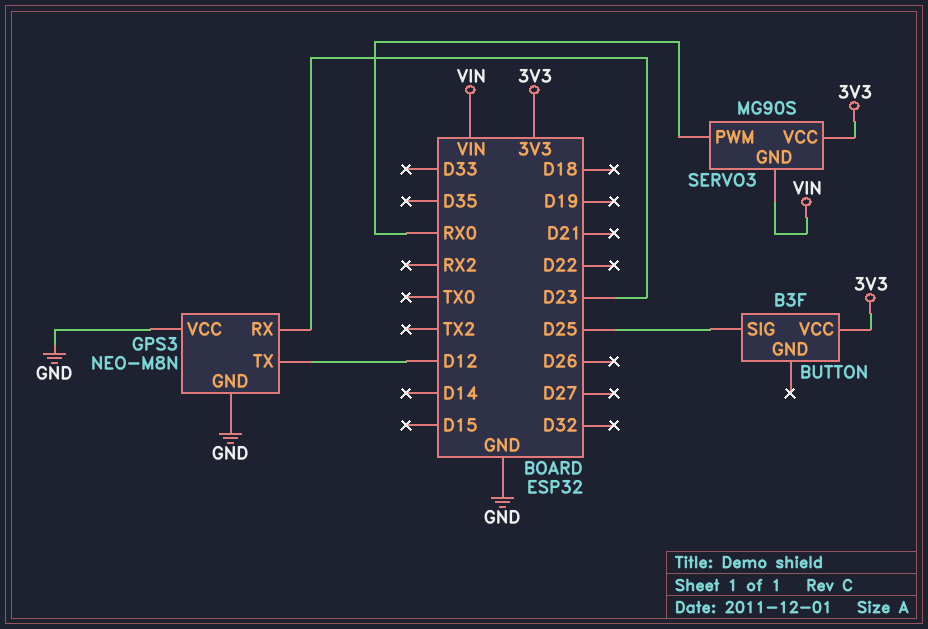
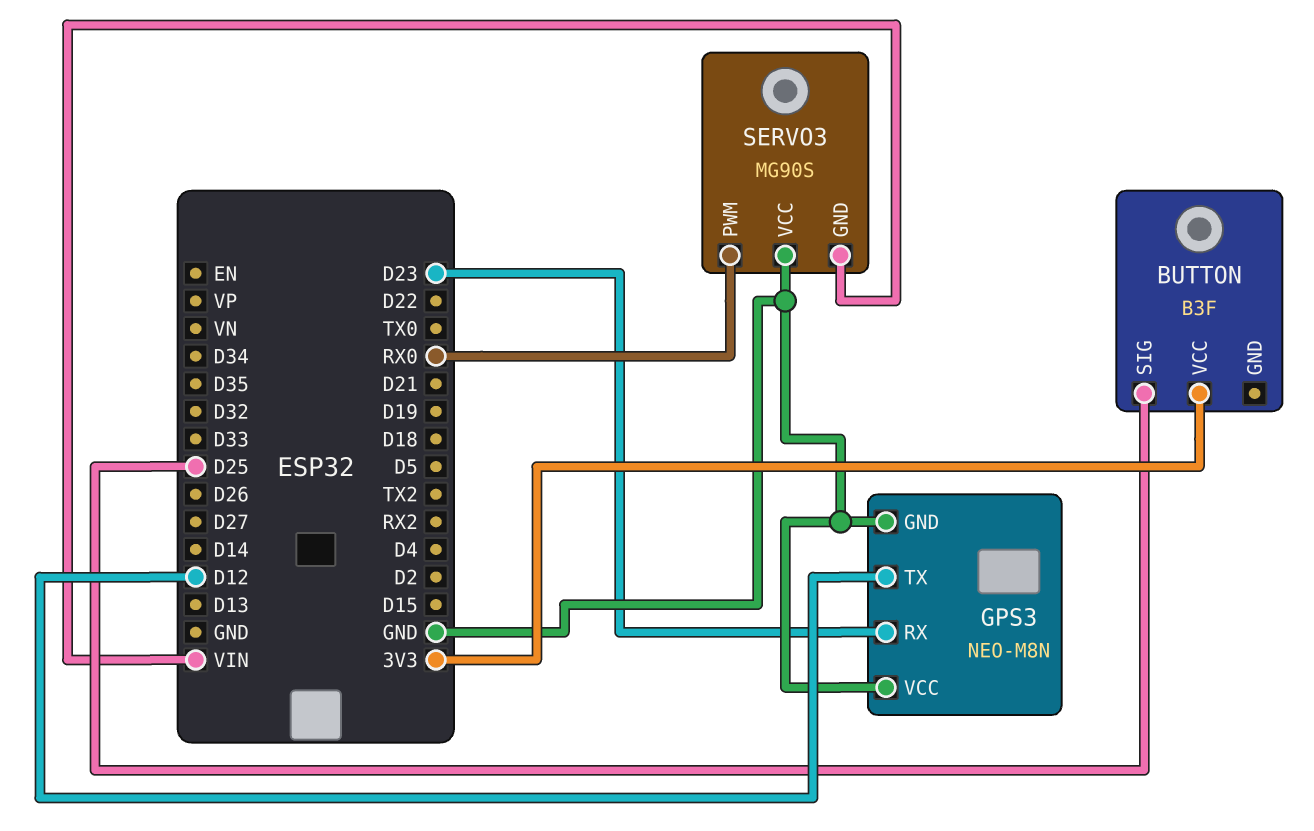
SERVO3 pin VCC: 3V3 -> GND

